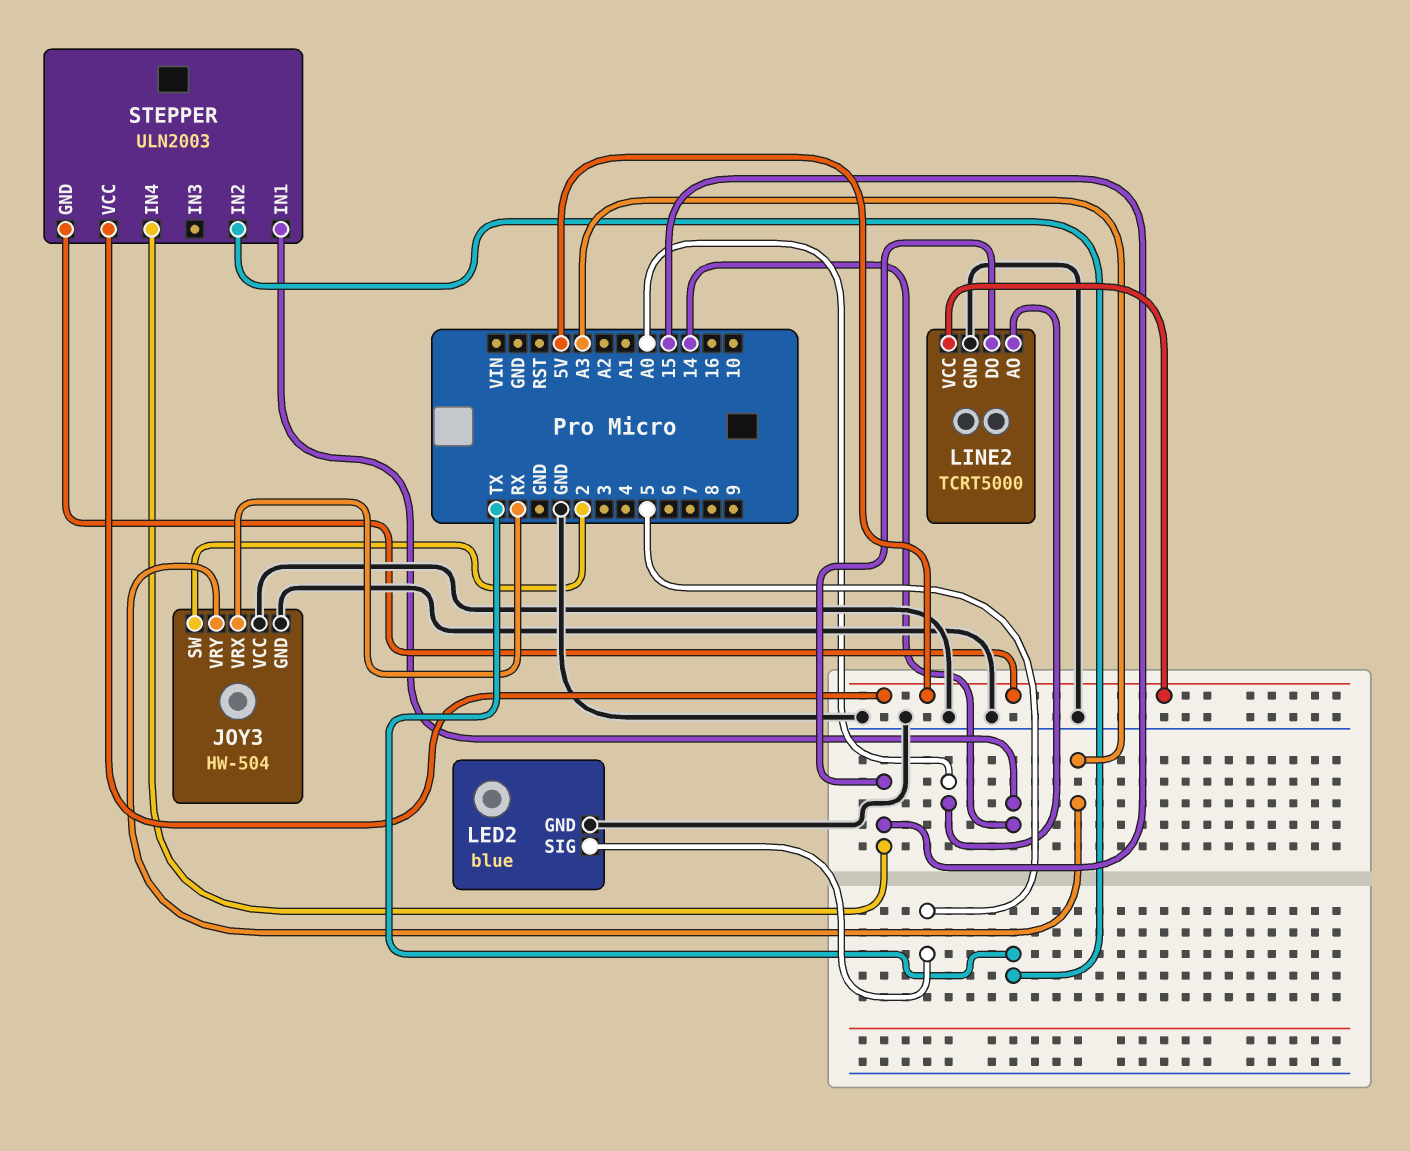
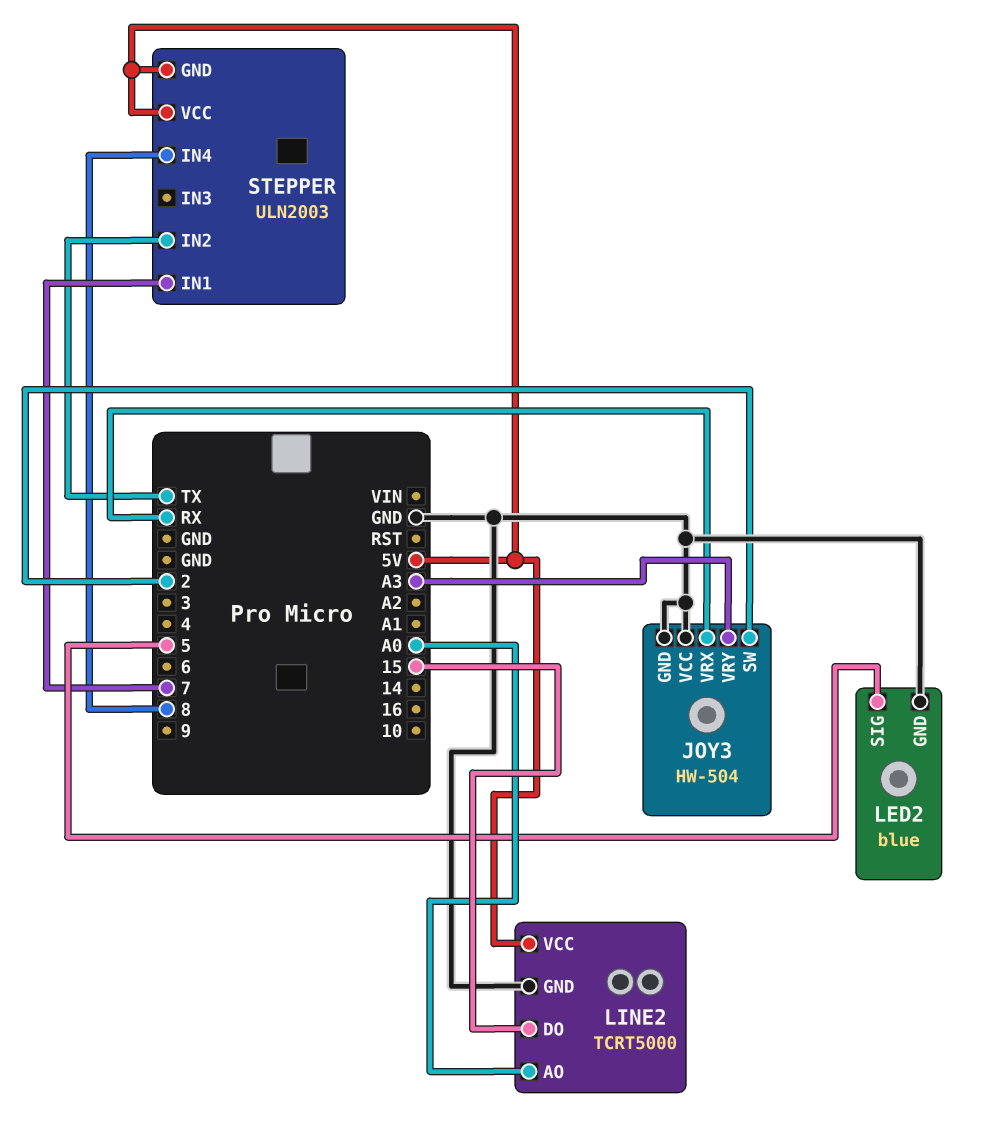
STEPPER pin IN1: 14 -> 7
STEPPER pin IN4: 15 -> 8

